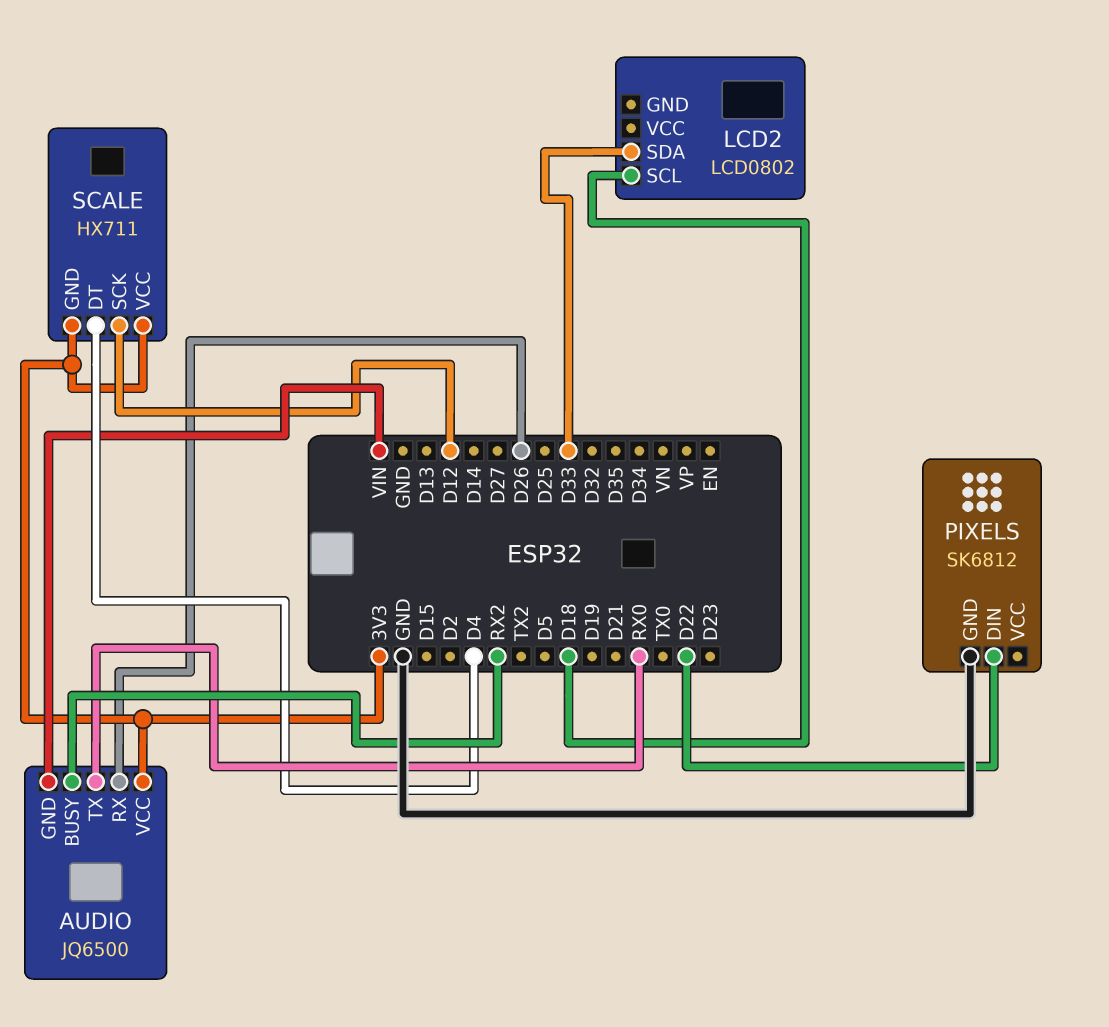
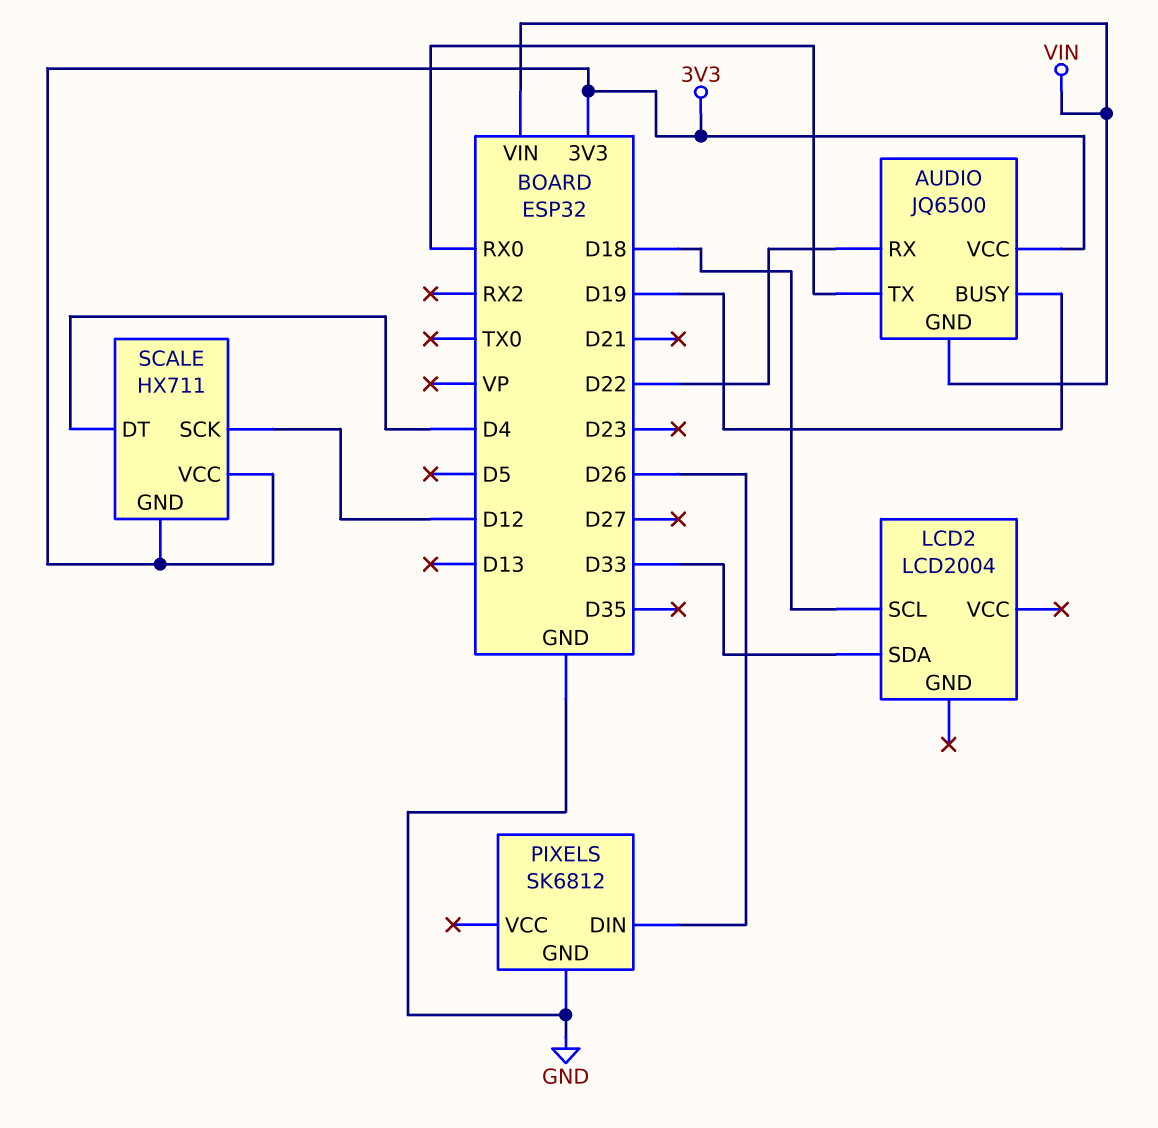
AUDIO pin BUSY: RX2 -> D19
AUDIO pin RX: D26 -> D22
LCD2: LCD0802 -> LCD2004
PIXELS pin DIN: D22 -> D26

